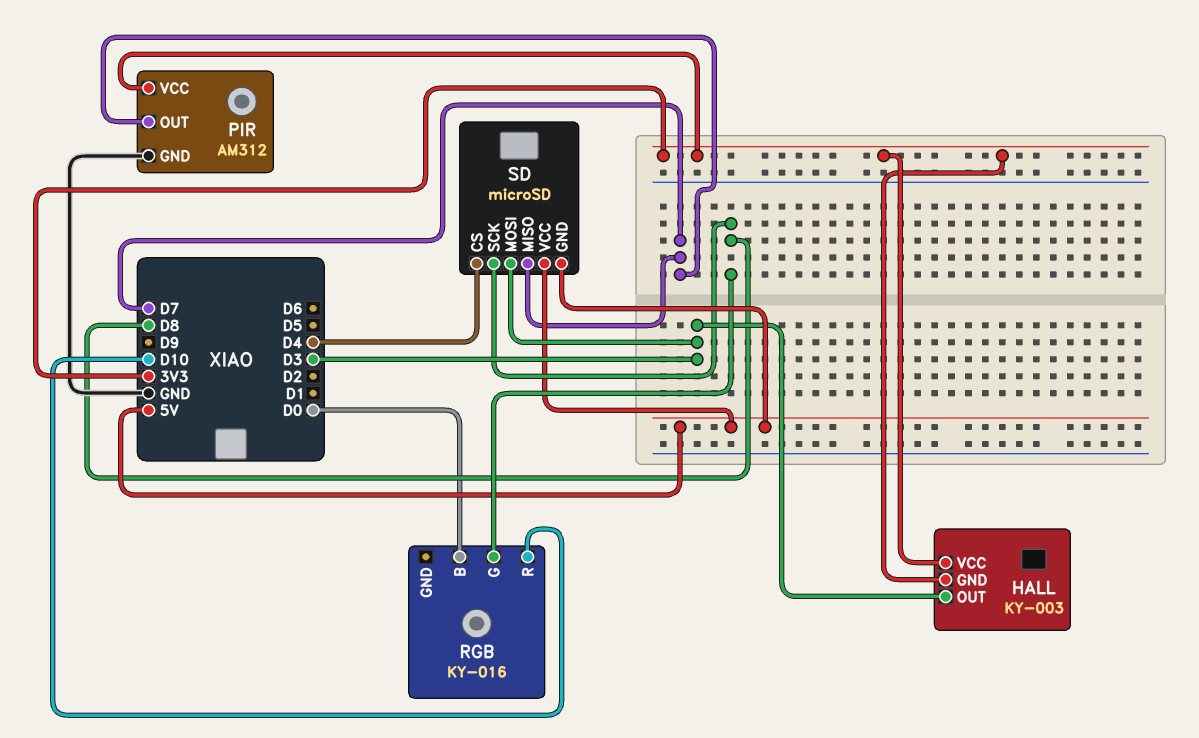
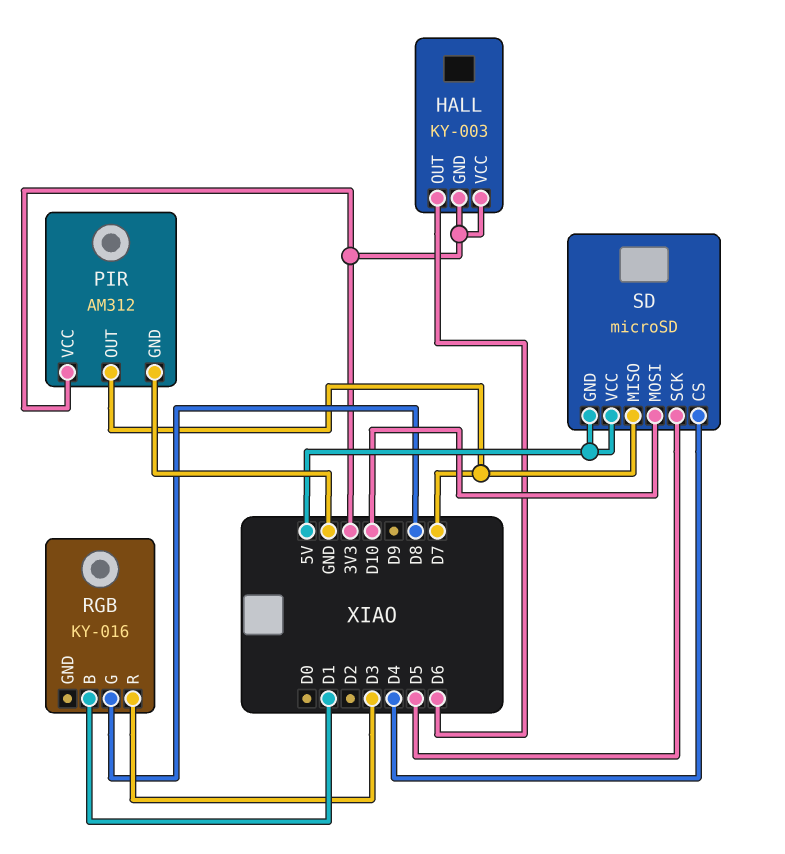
HALL pin OUT: D3 -> D6
RGB pin B: D0 -> D1
RGB pin R: D10 -> D3
SD pin MOSI: D3 -> D10
SD pin SCK: D8 -> D5

